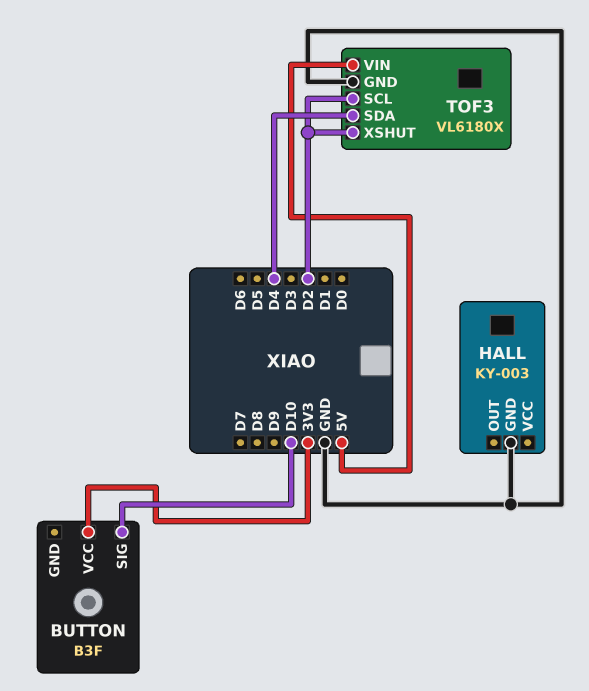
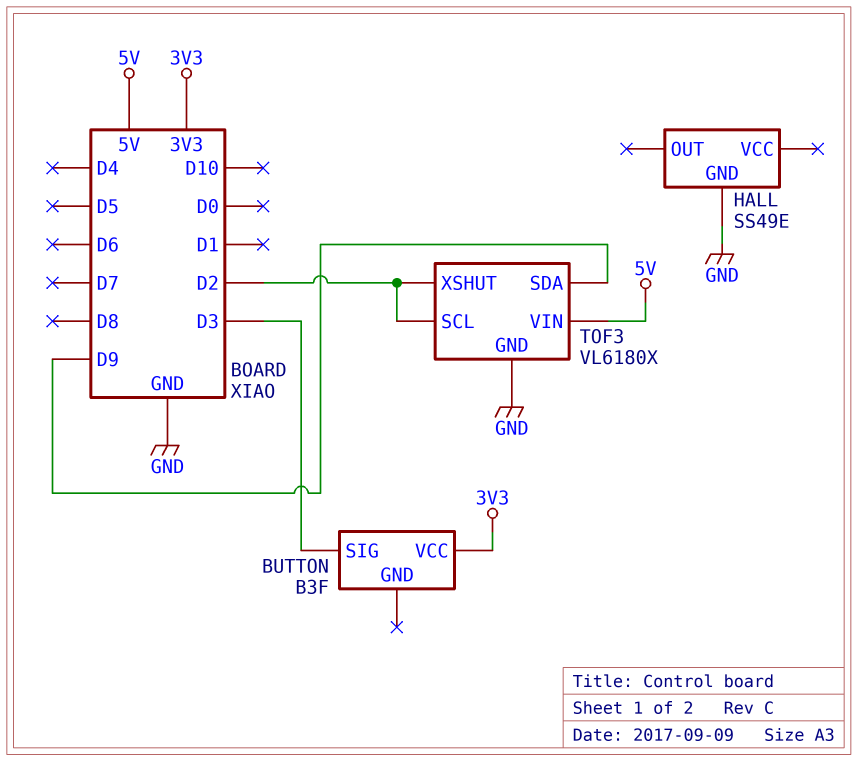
BUTTON pin SIG: D10 -> D3
HALL: KY-003 -> SS49E
TOF3 pin SDA: D4 -> D9

